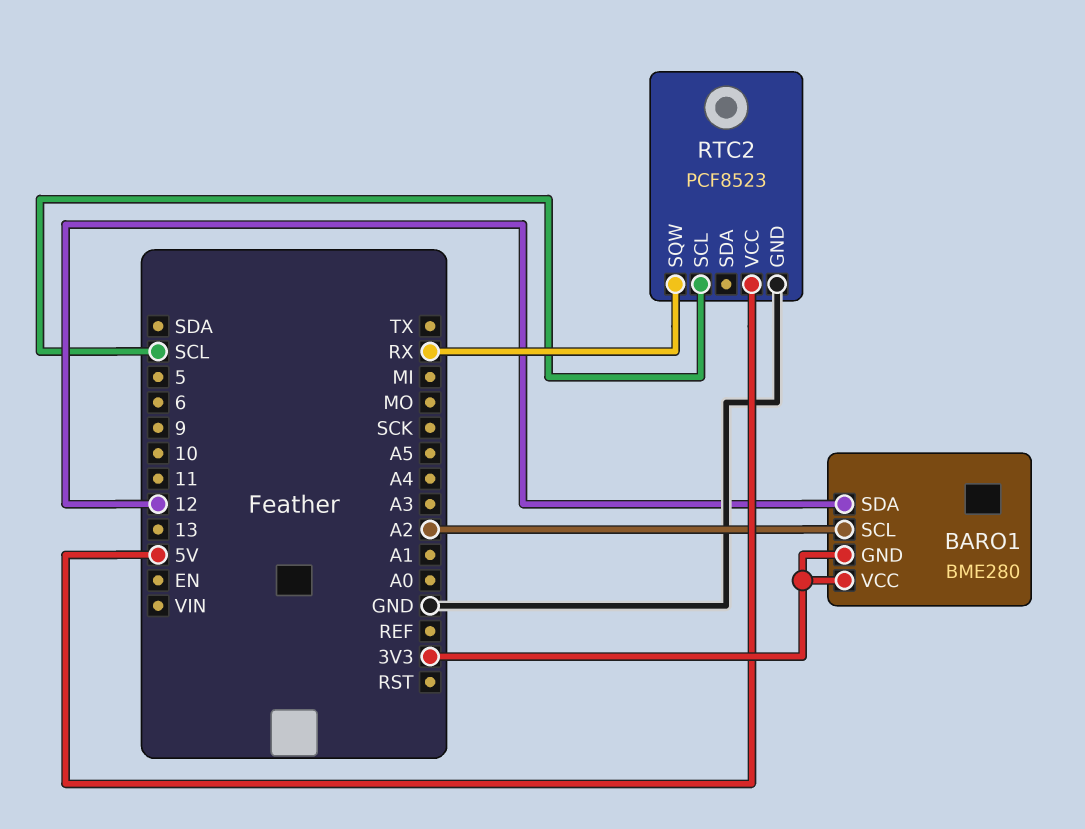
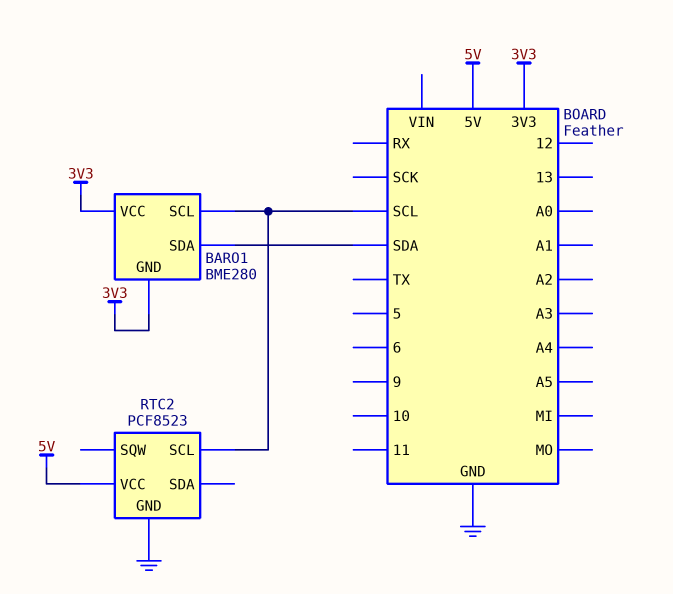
BARO1 pin SCL: A2 -> SCL
BARO1 pin SDA: 12 -> SDA
RTC2 pin SQW: RX -> none

